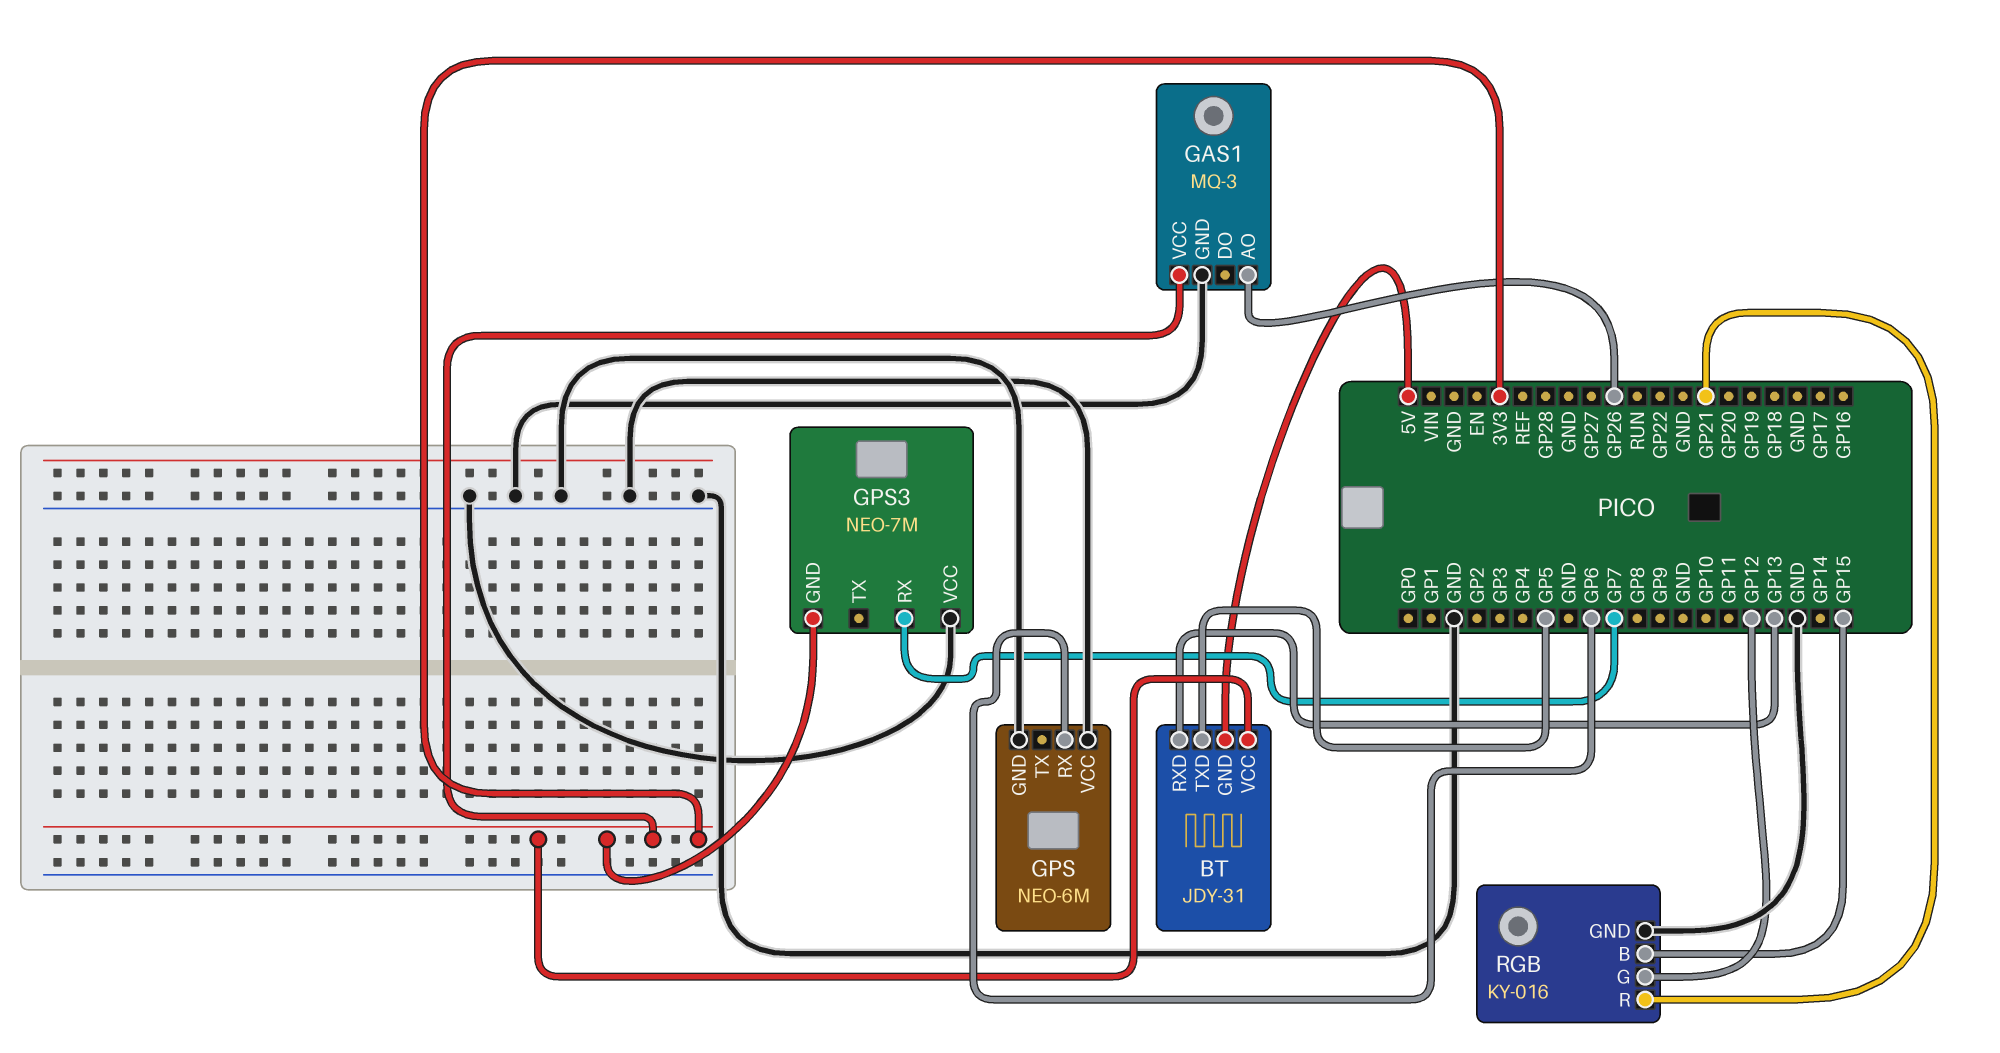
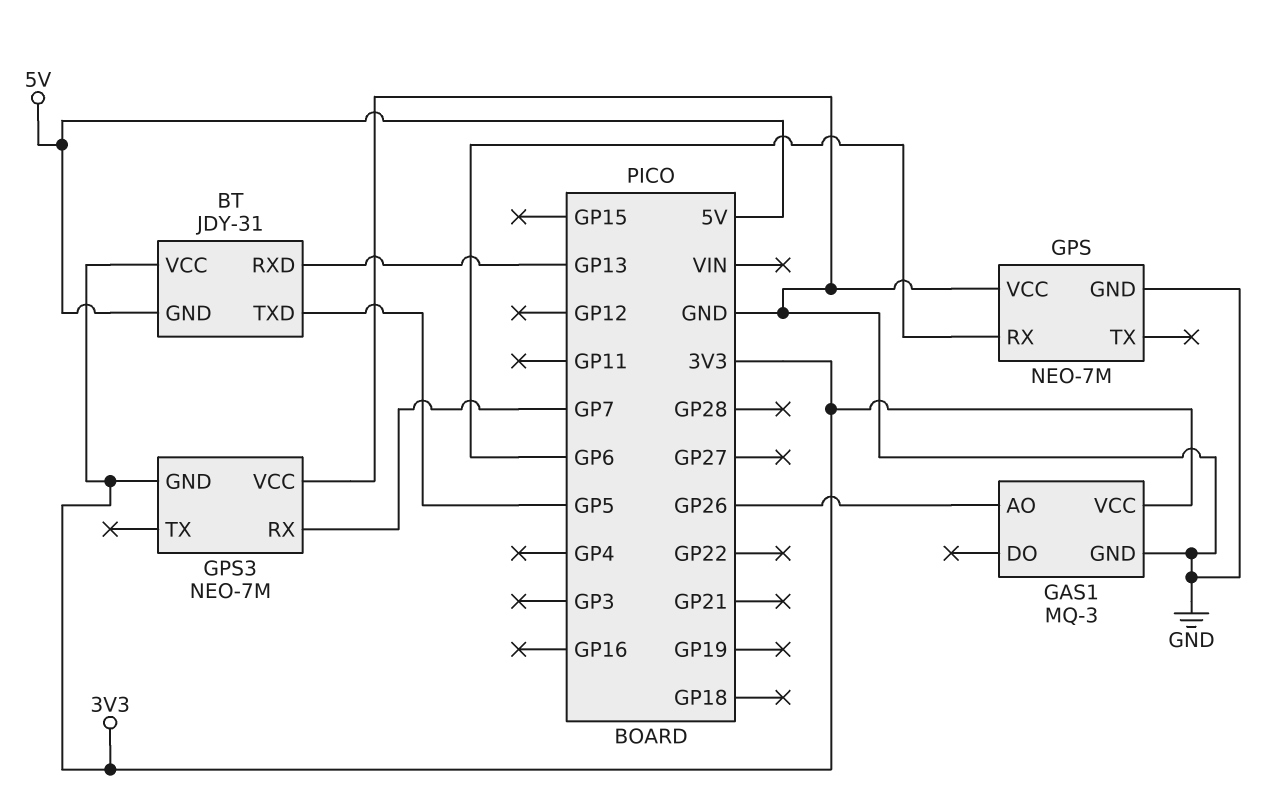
GPS: NEO-6M -> NEO-7M
RGB: KY-016 -> none
RGB pin B: GP15 -> none
RGB pin G: GP12 -> none
RGB pin GND: GND -> none
RGB pin R: GP21 -> none

